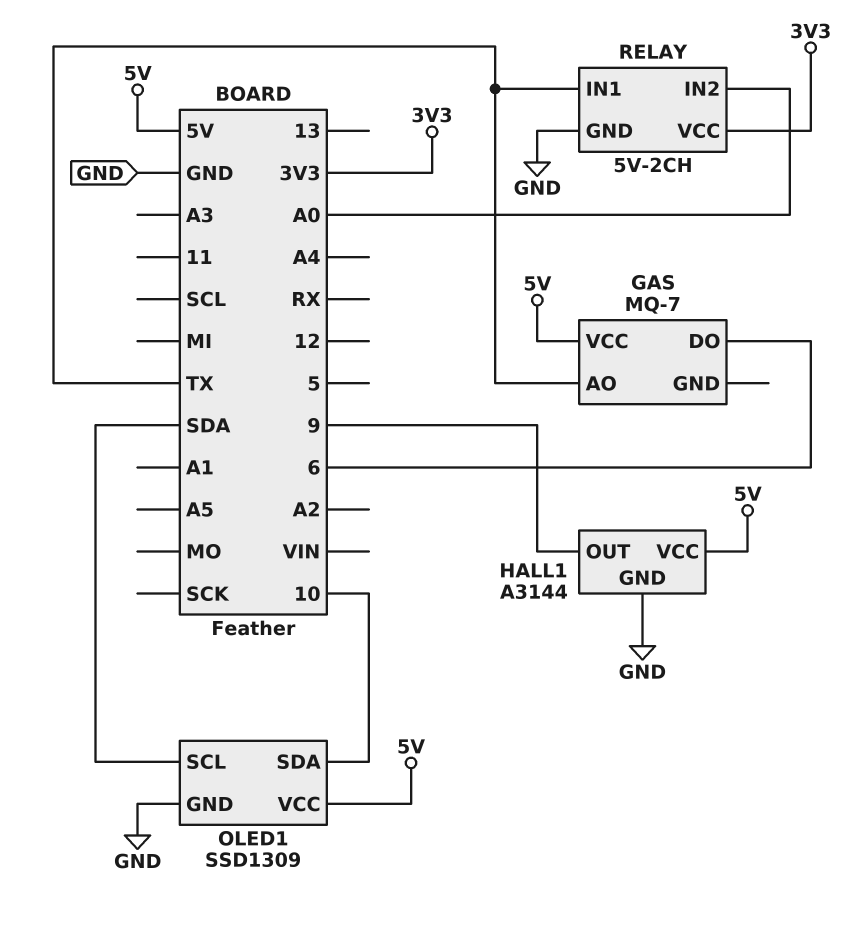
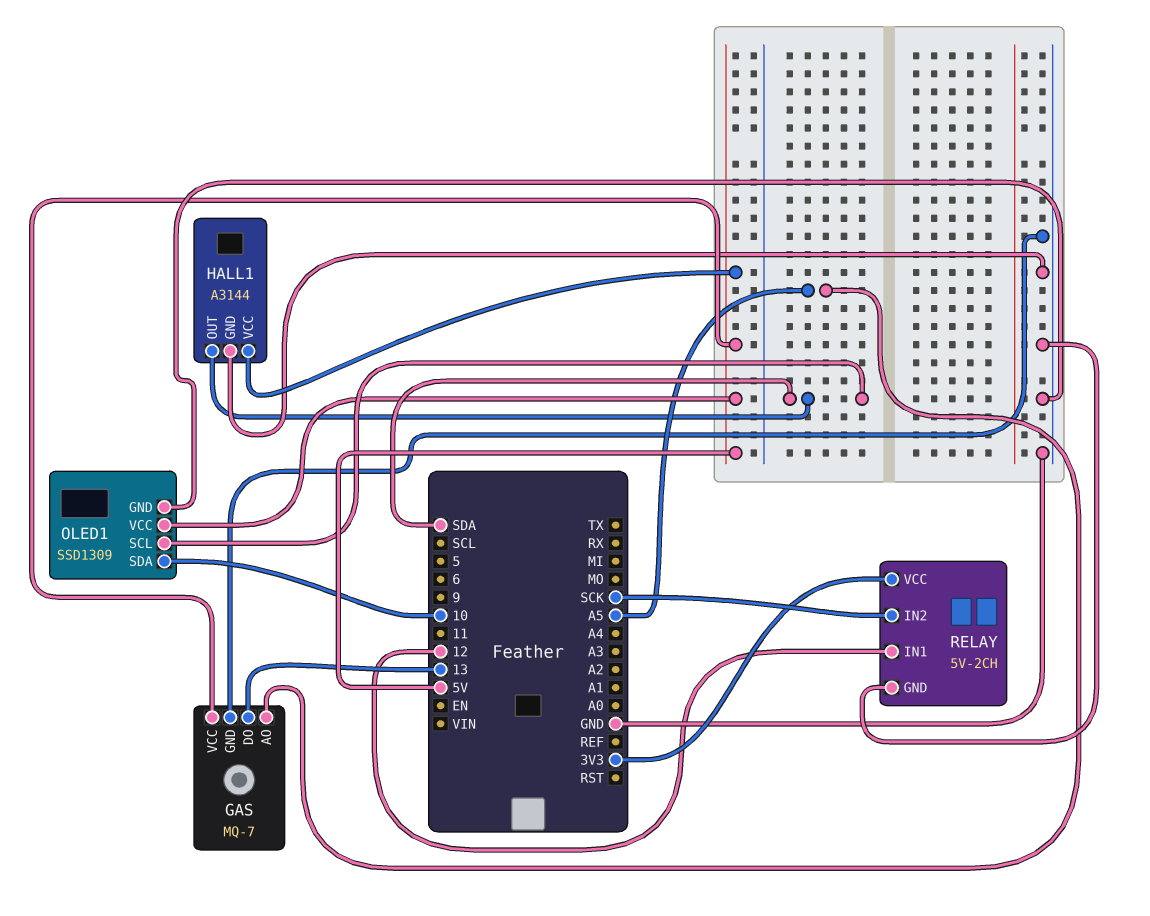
GAS pin AO: TX -> A5
GAS pin DO: 6 -> 13
GAS pin GND: none -> GND
HALL1 pin OUT: 9 -> SDA
RELAY pin IN1: TX -> 12
RELAY pin IN2: A0 -> SCK

